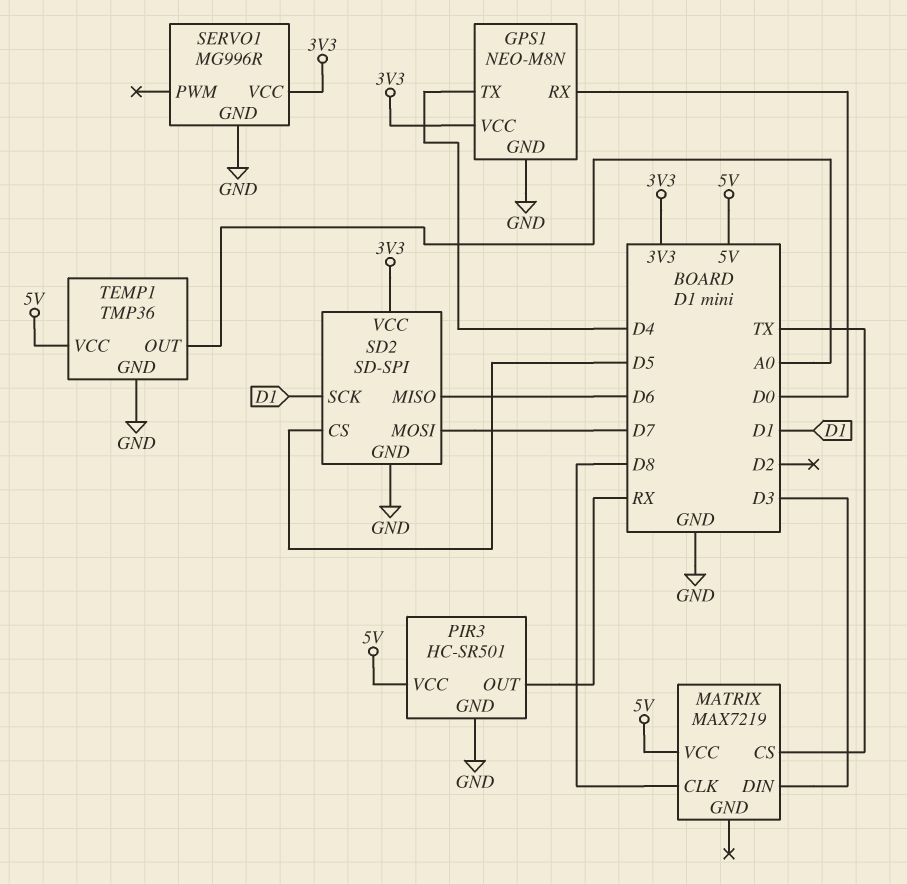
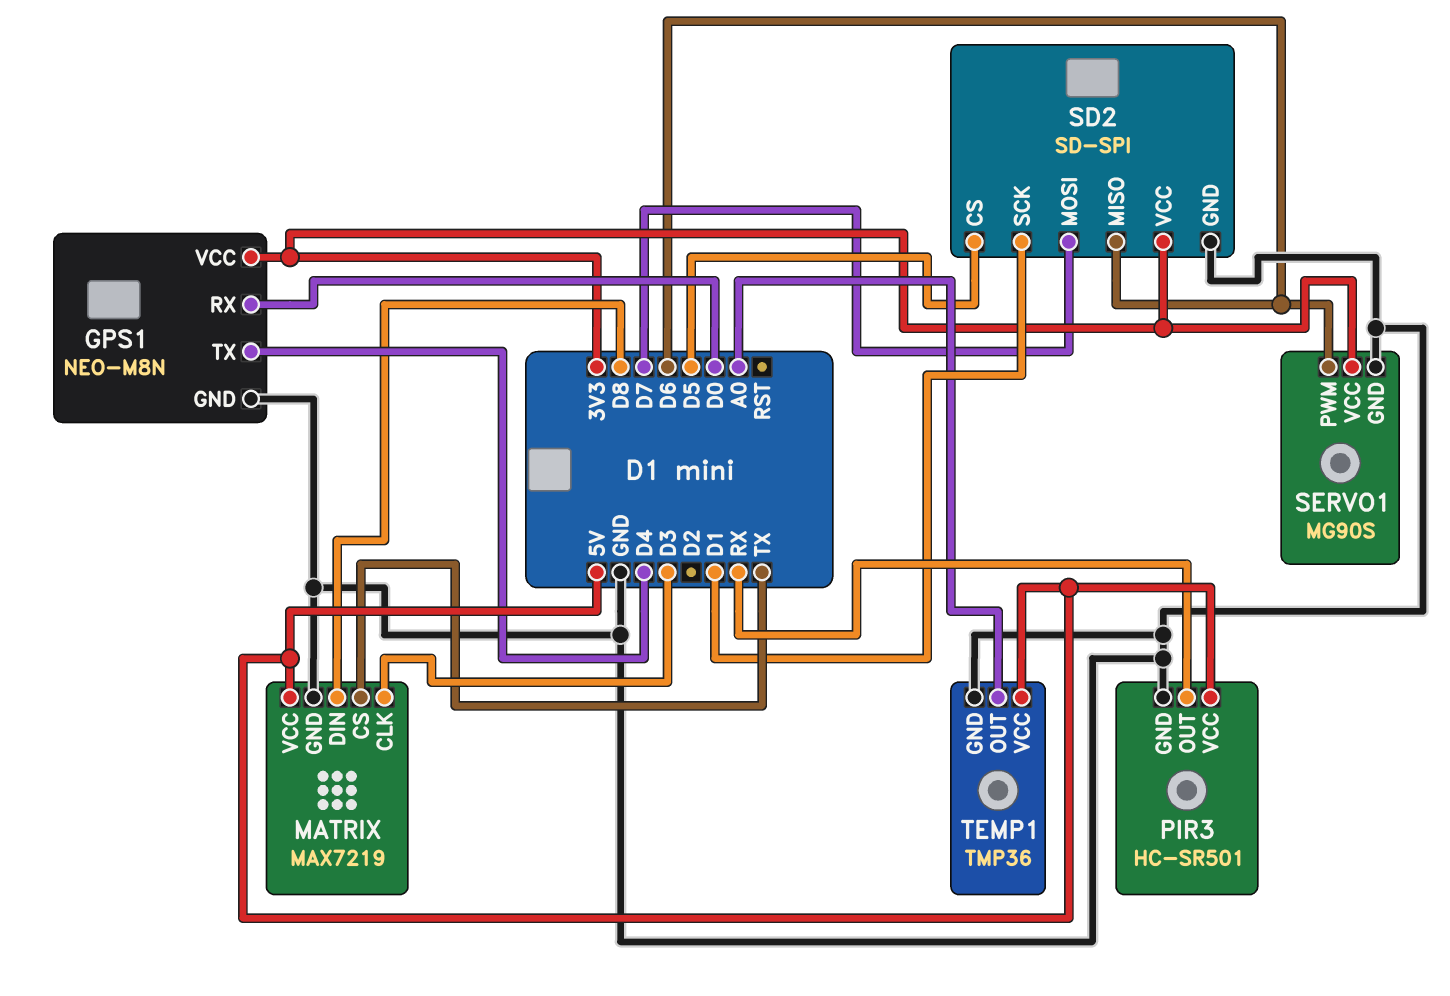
MATRIX pin CLK: D8 -> D3
MATRIX pin DIN: D3 -> D8
MATRIX pin GND: none -> GND
SERVO1: MG996R -> MG90S
SERVO1 pin PWM: none -> D6

